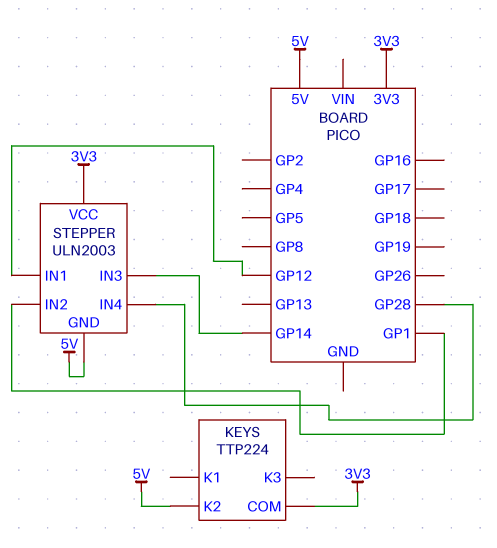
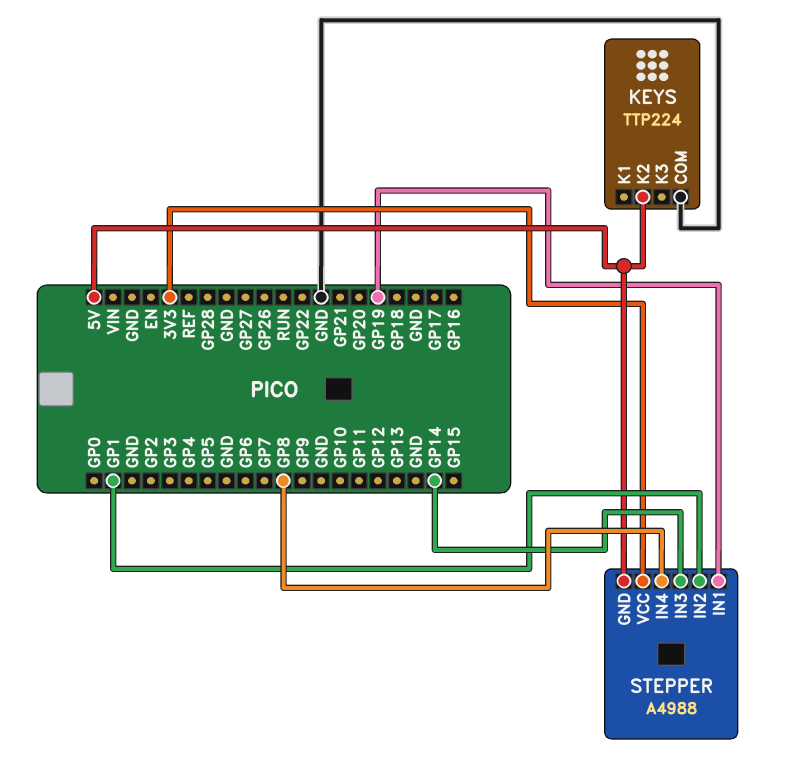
KEYS pin COM: 3V3 -> GND
STEPPER: ULN2003 -> A4988
STEPPER pin IN1: GP12 -> GP19
STEPPER pin IN4: GP28 -> GP8

